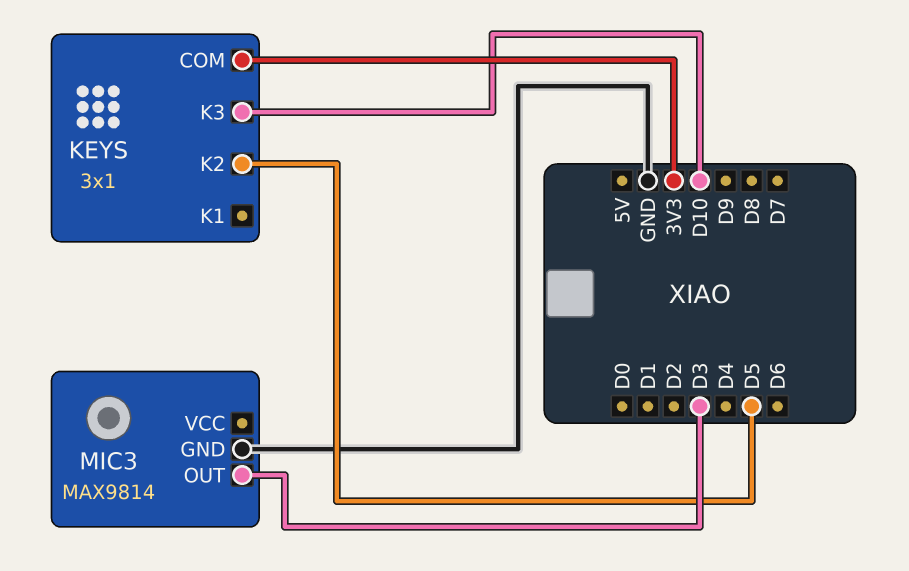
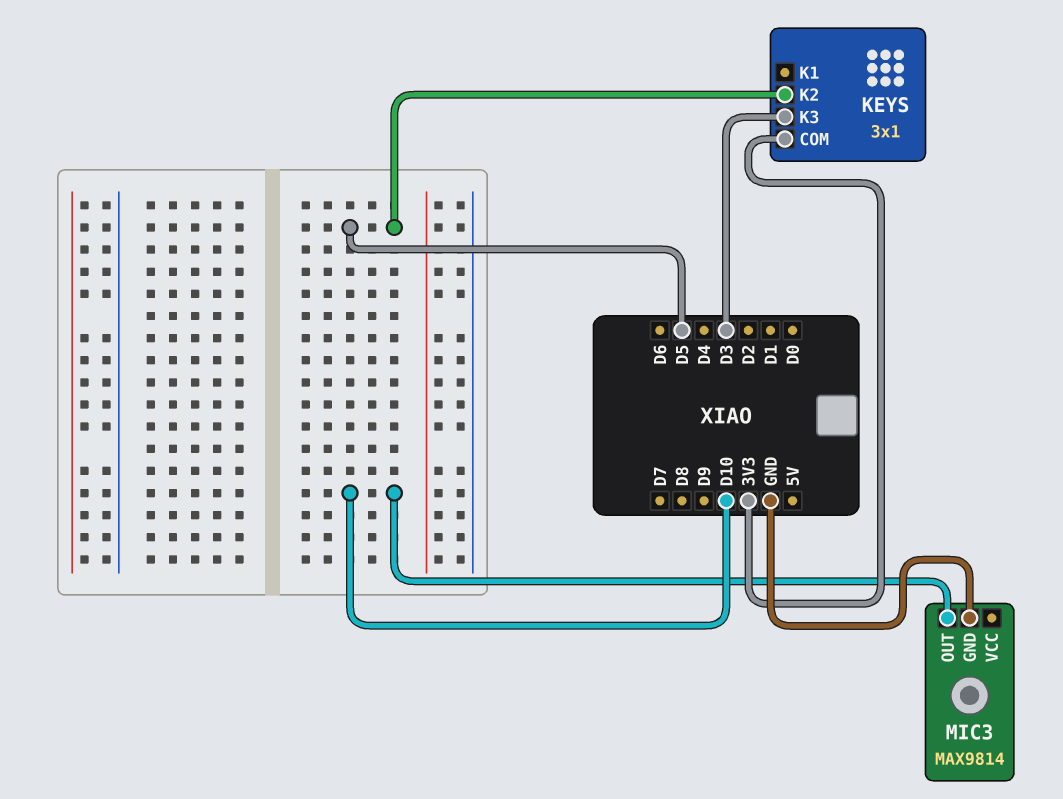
KEYS pin K3: D10 -> D3
MIC3 pin OUT: D3 -> D10

